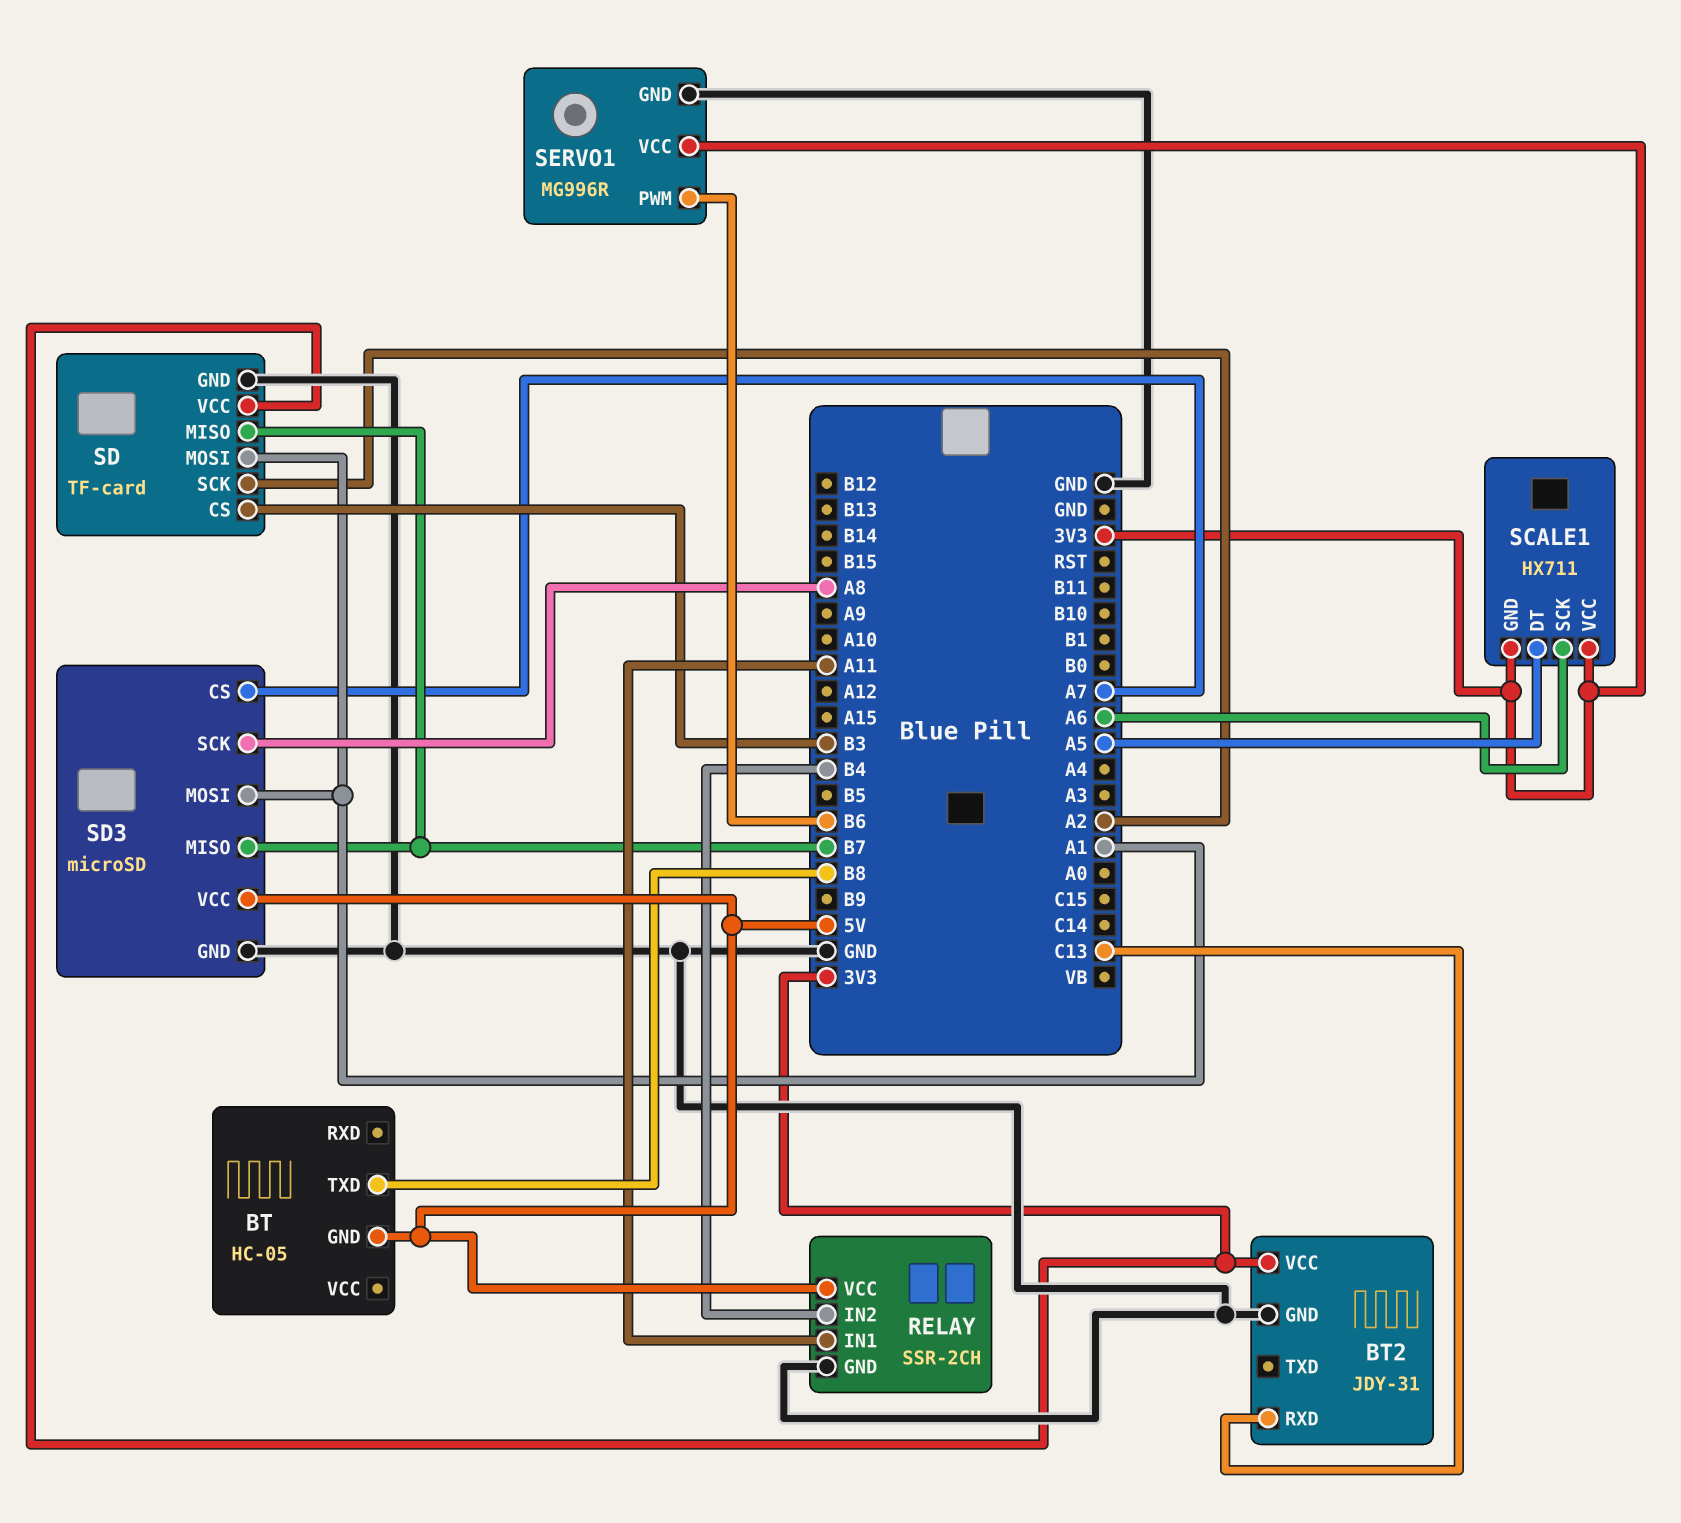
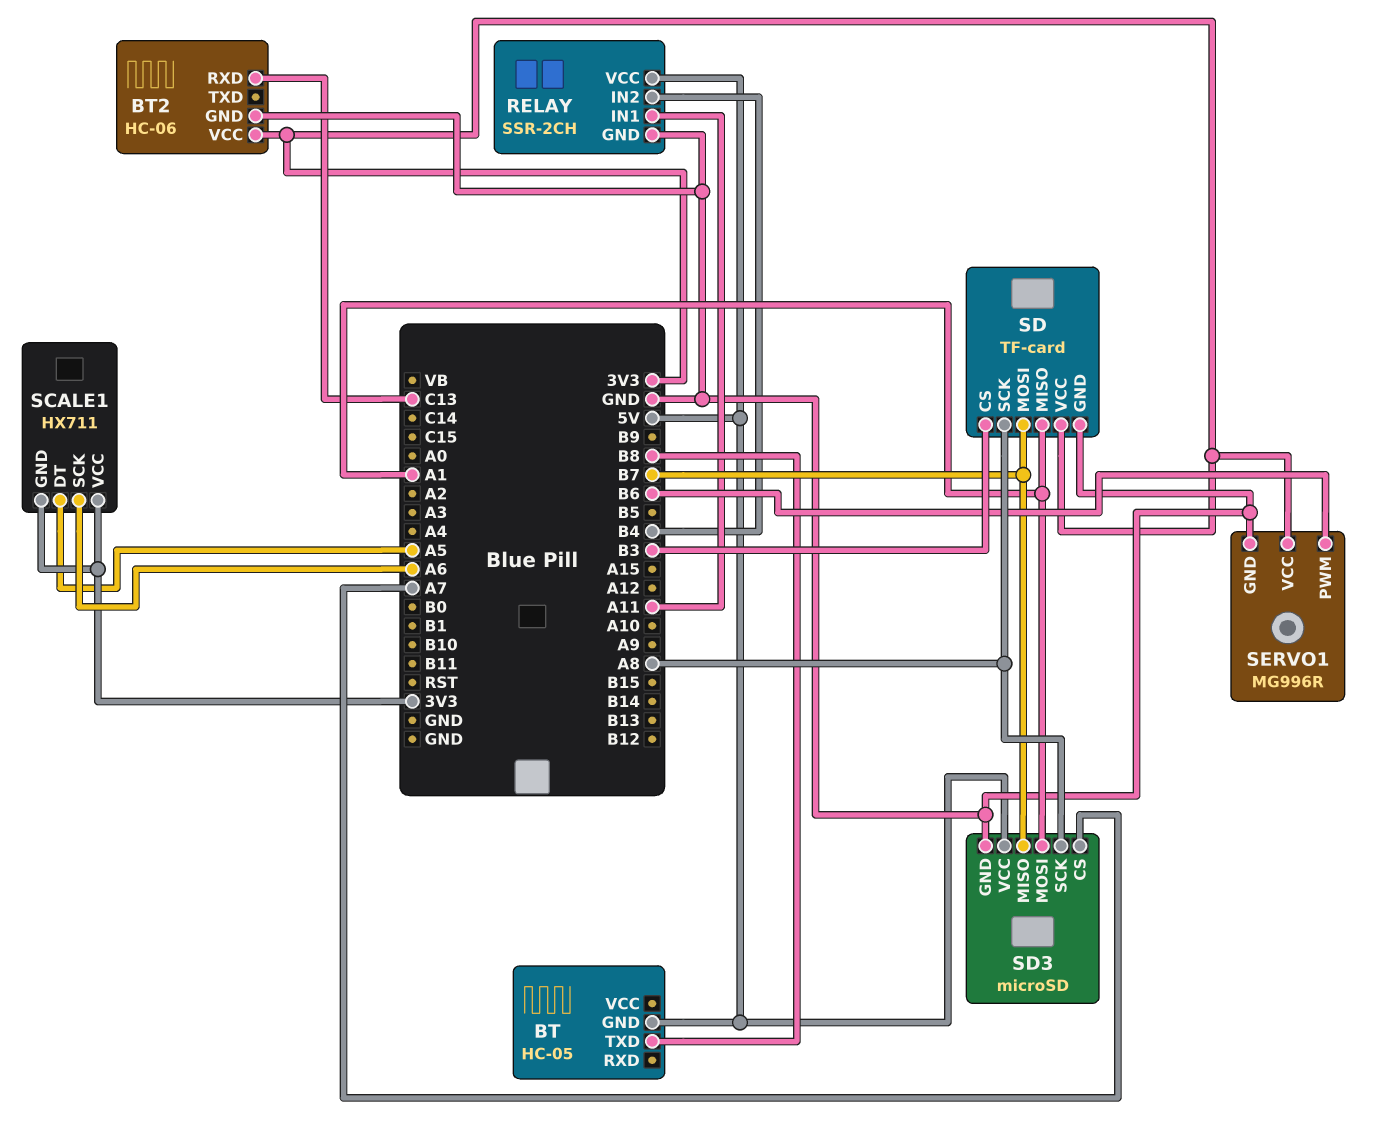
BT2: JDY-31 -> HC-06
SD pin MISO: B7 -> A1
SD pin MOSI: A1 -> B7
SD pin SCK: A2 -> A8

